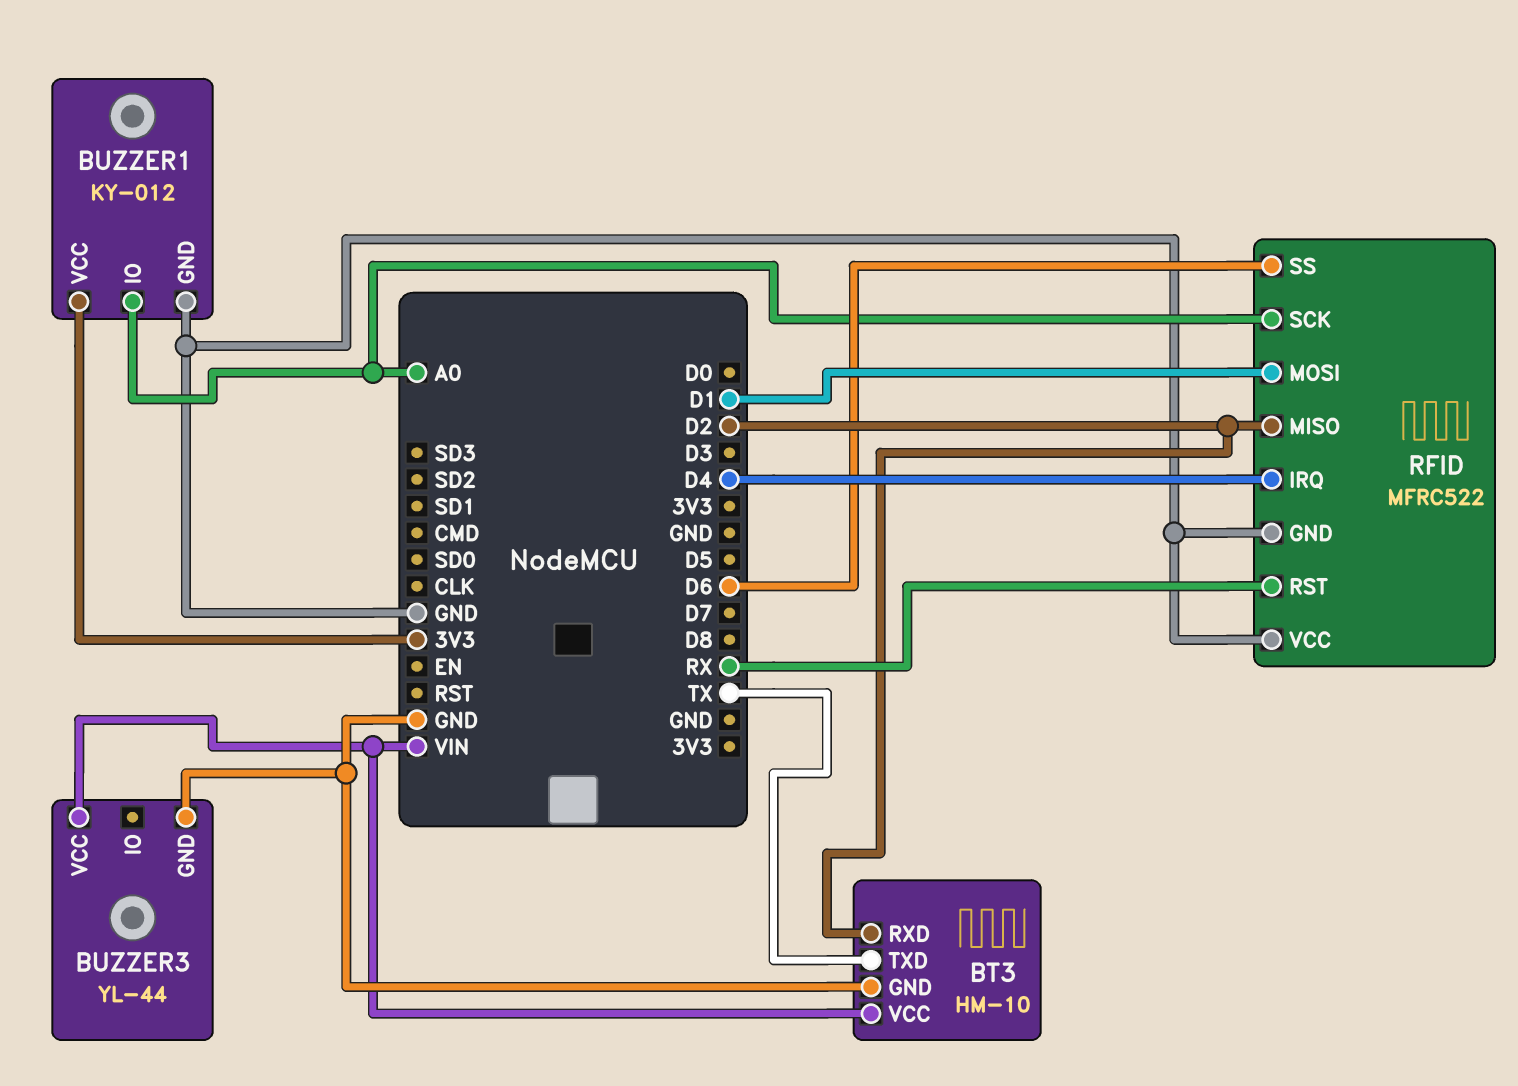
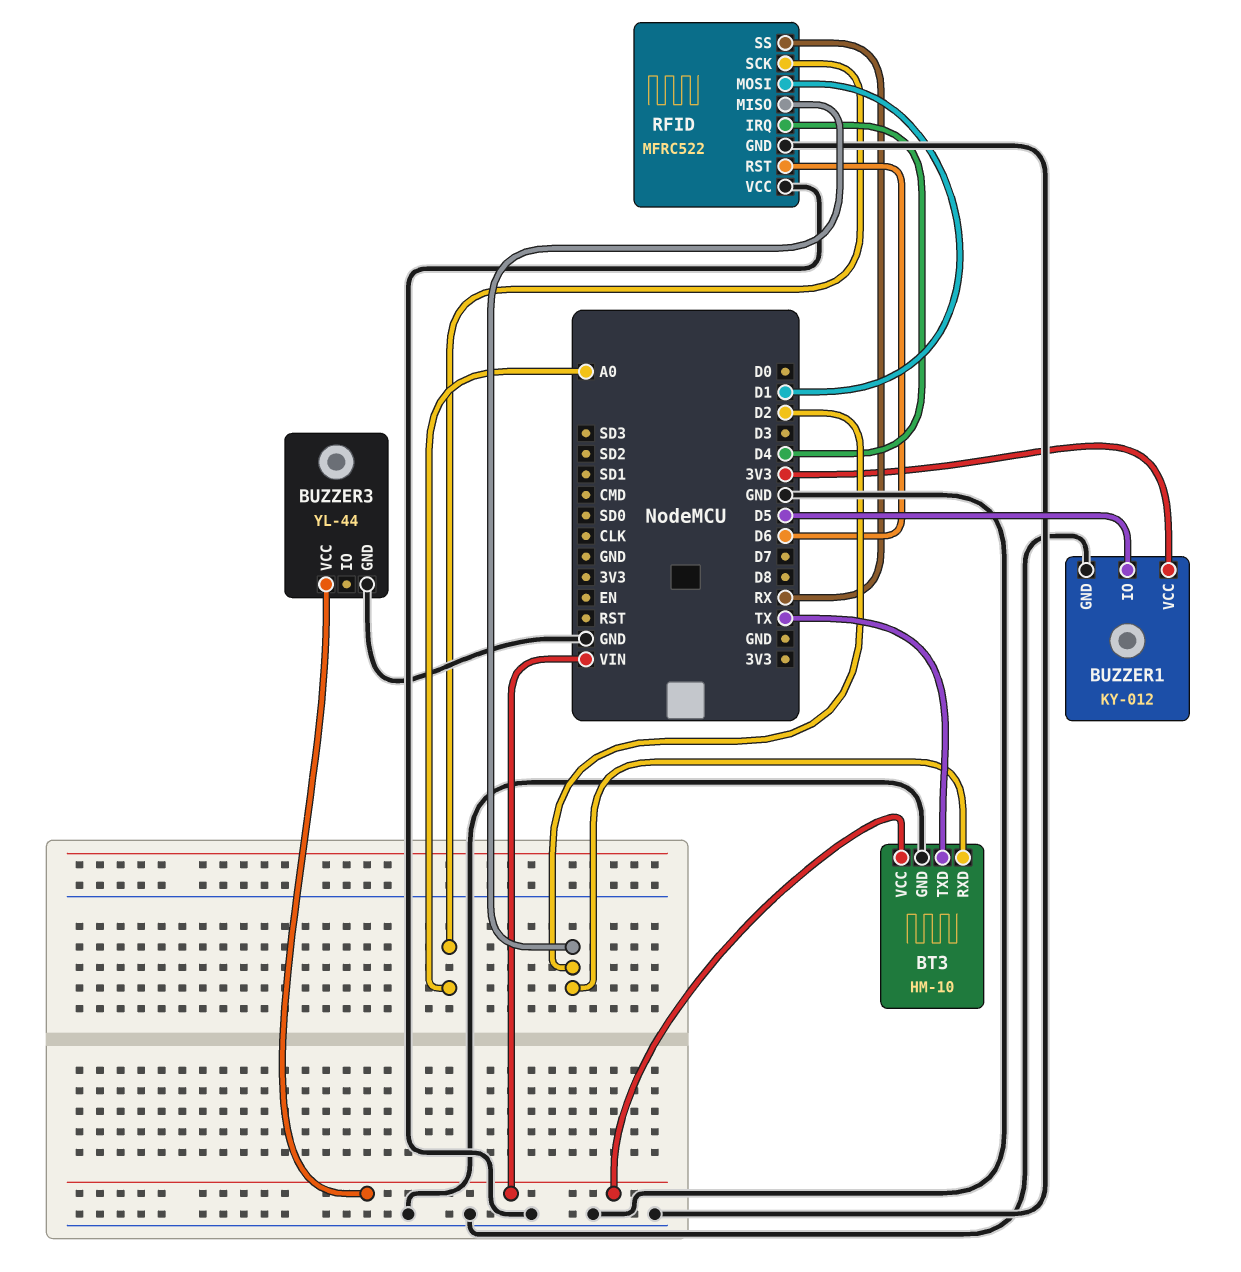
BUZZER1 pin IO: A0 -> D5
RFID pin RST: RX -> D6
RFID pin SS: D6 -> RX

